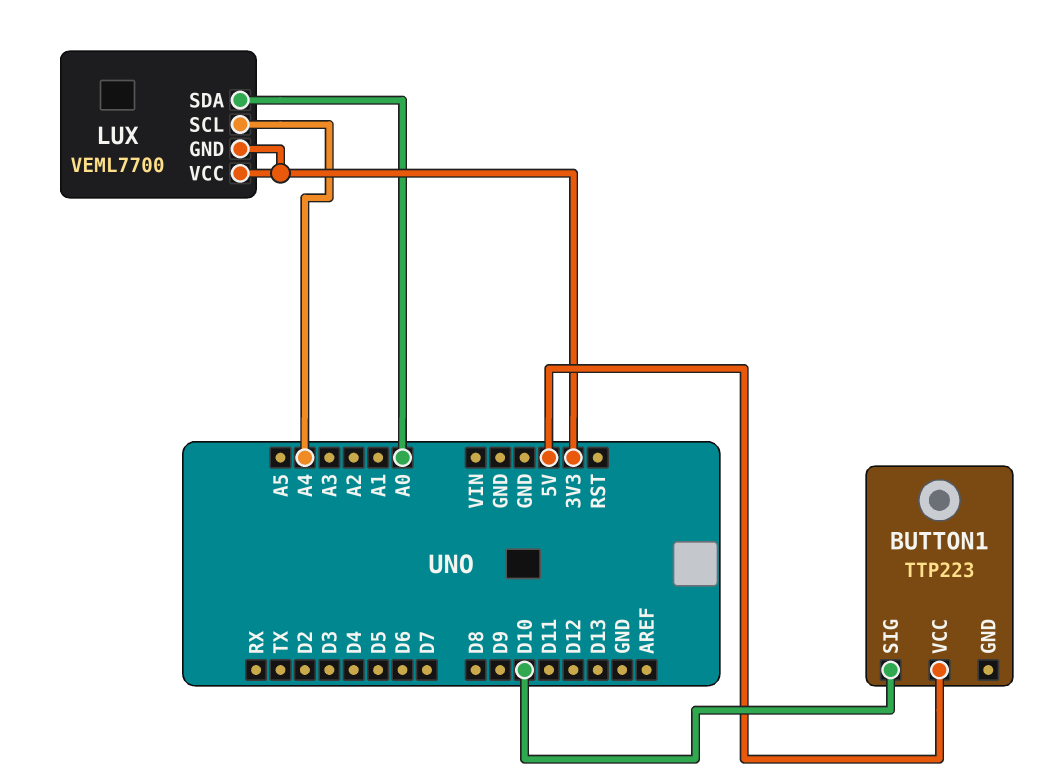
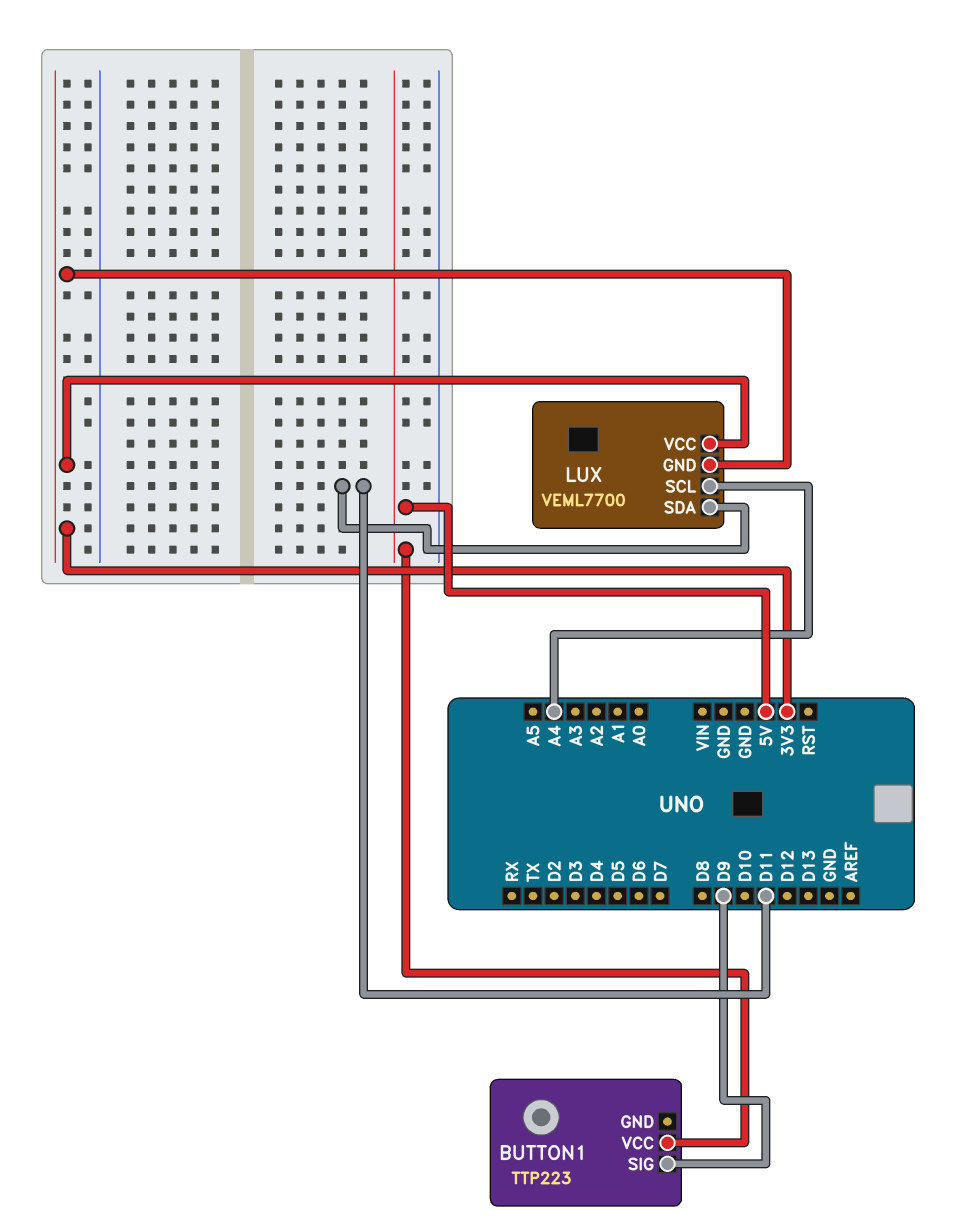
BUTTON1 pin SIG: D10 -> D9
LUX pin SDA: A0 -> D11

